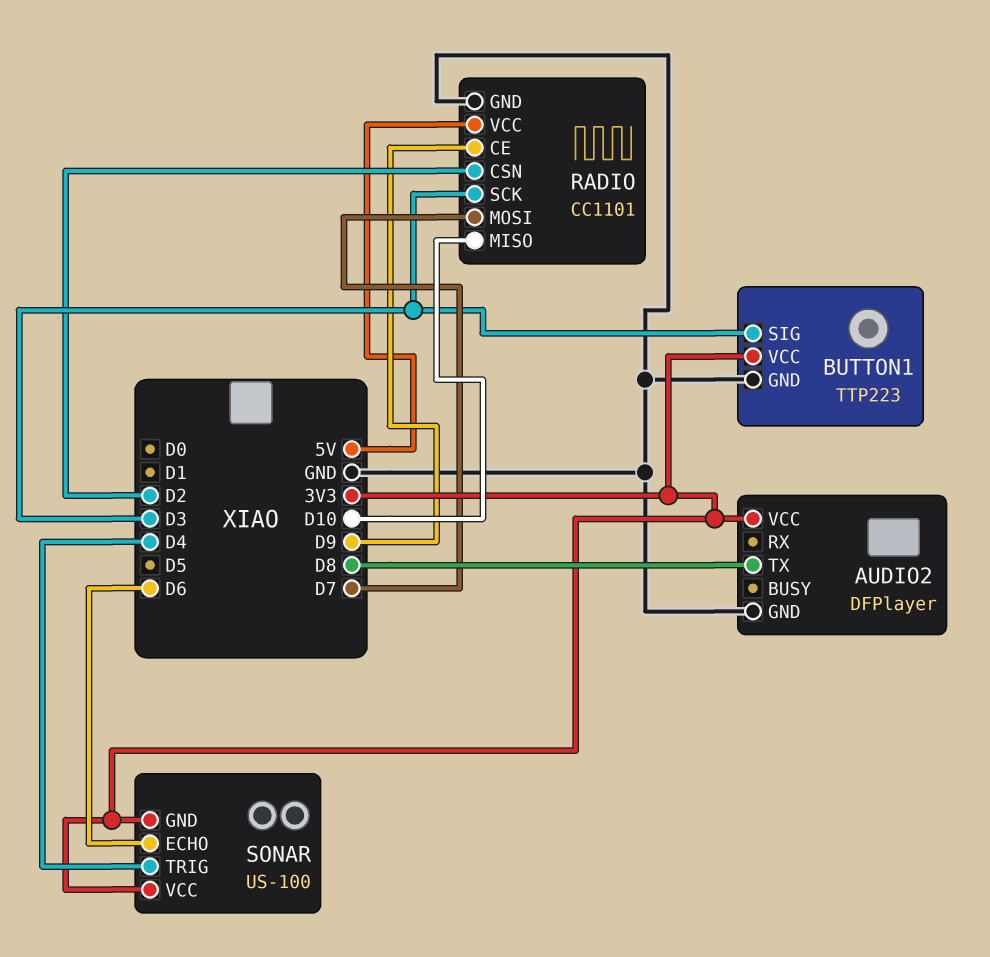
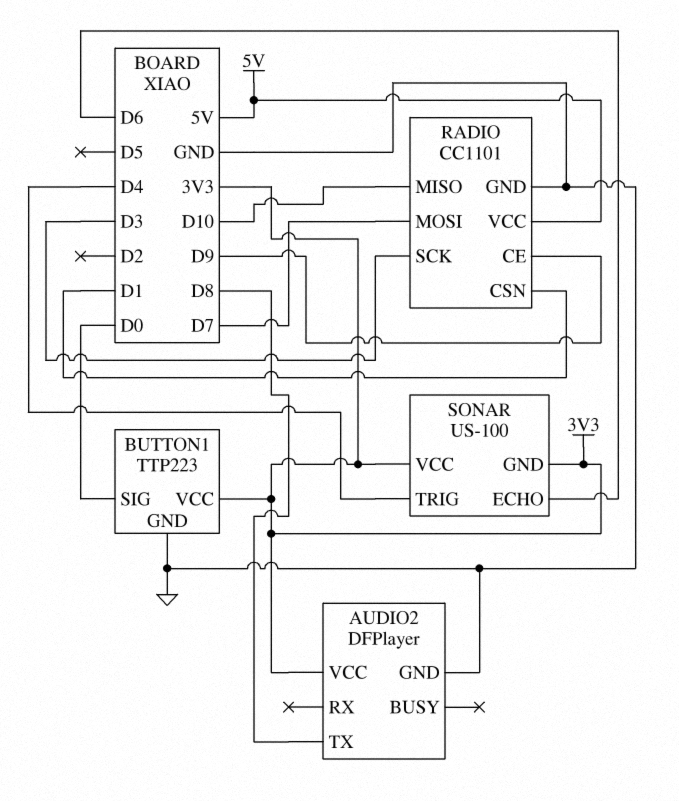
BUTTON1 pin SIG: D3 -> D0
RADIO pin CSN: D2 -> D1

